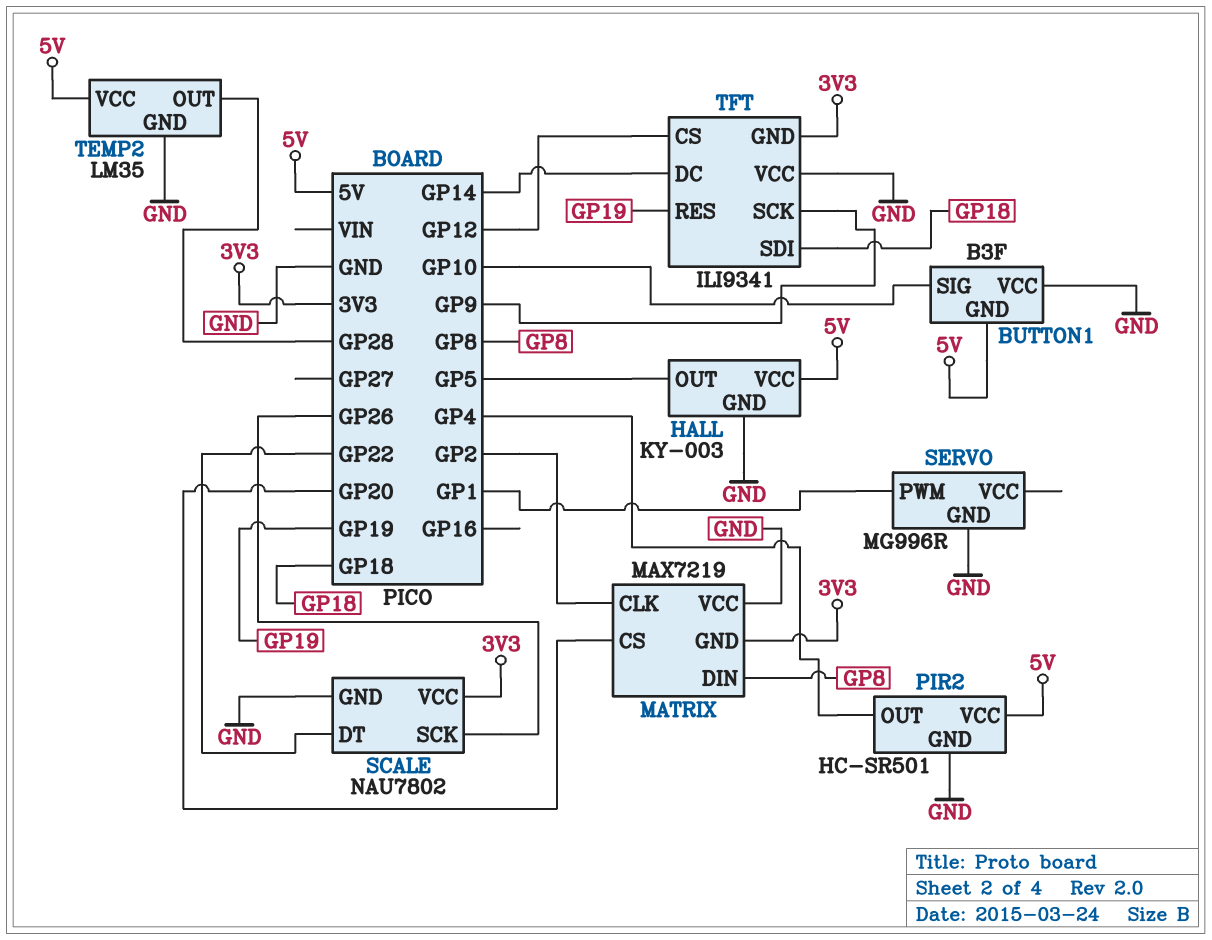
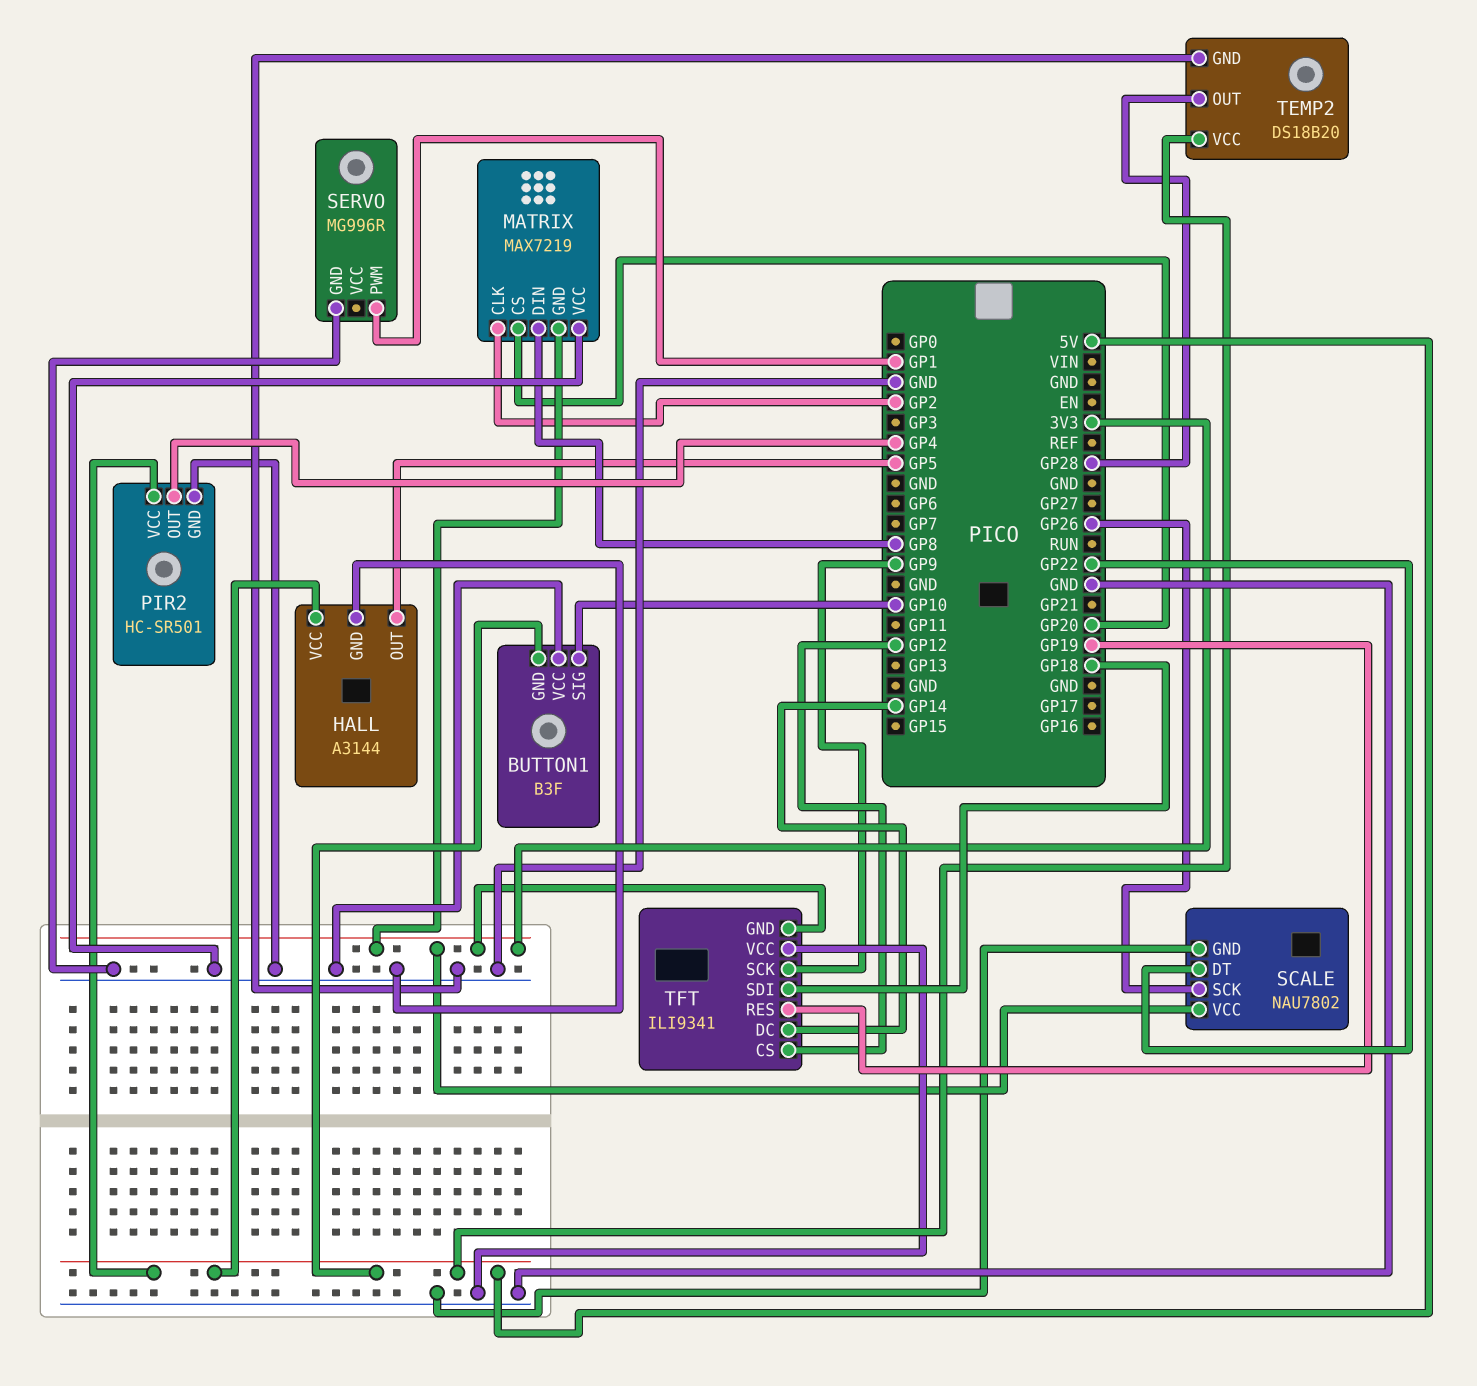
HALL: KY-003 -> A3144
TEMP2: LM35 -> DS18B20

